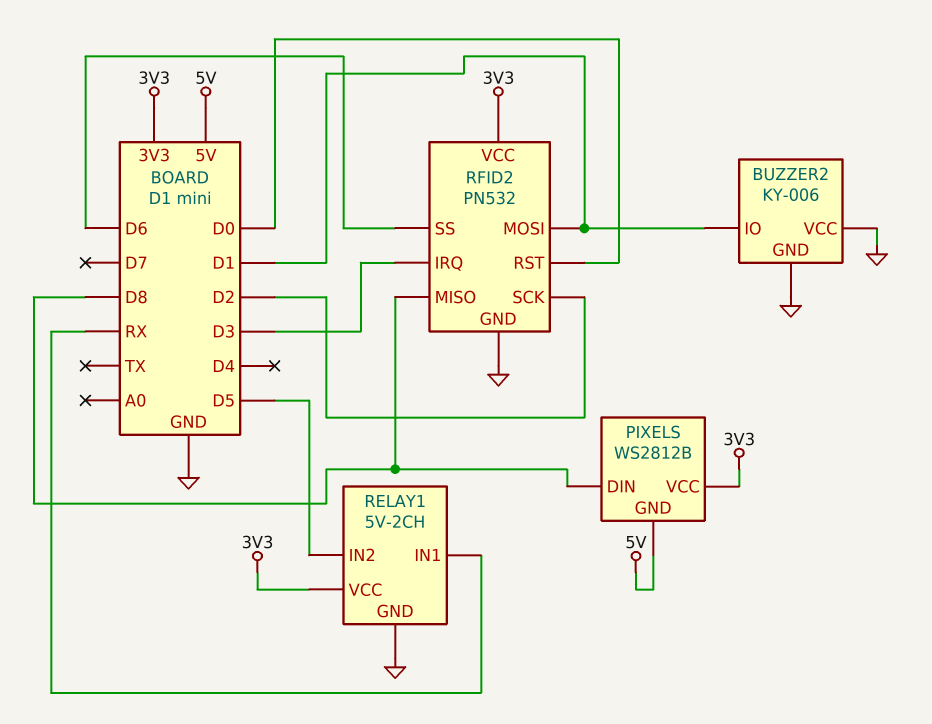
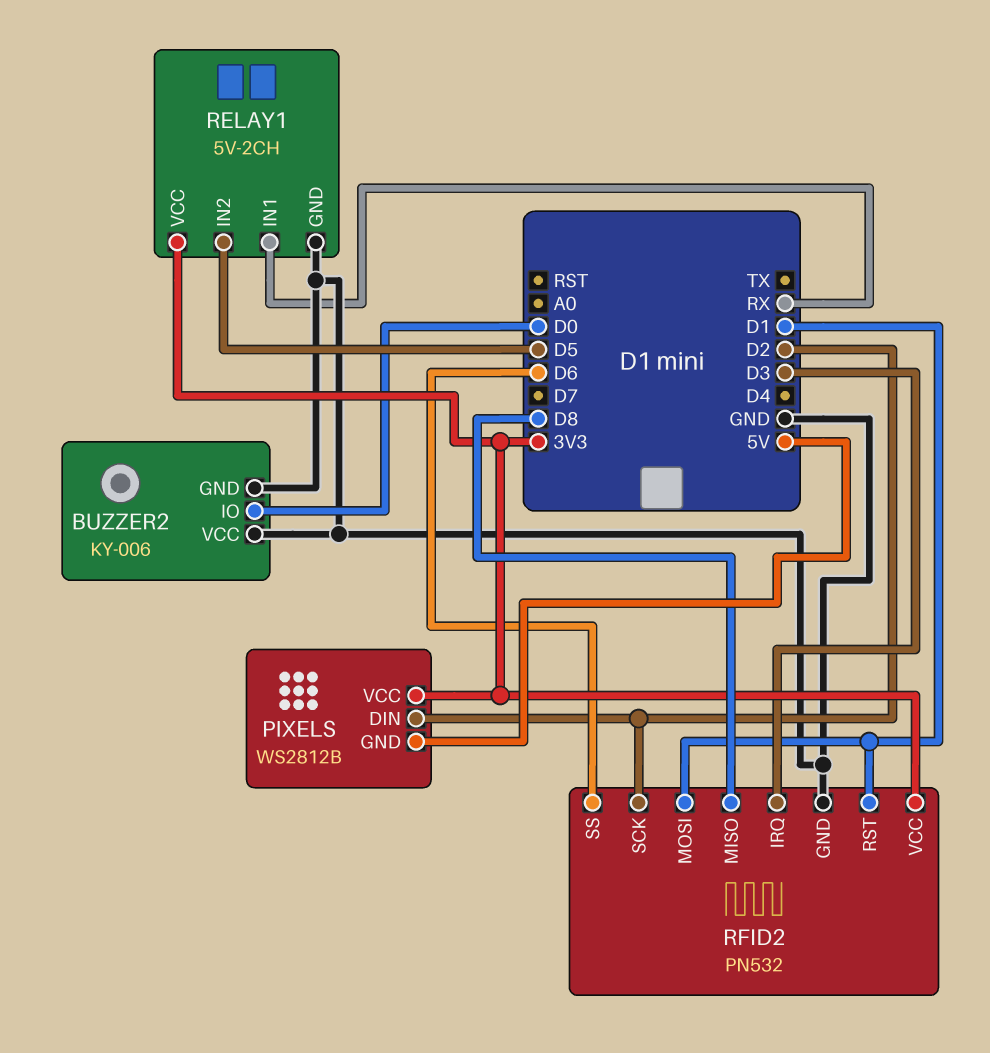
BUZZER2 pin IO: D1 -> D0
PIXELS pin DIN: D8 -> D2
RFID2 pin RST: D0 -> D1

